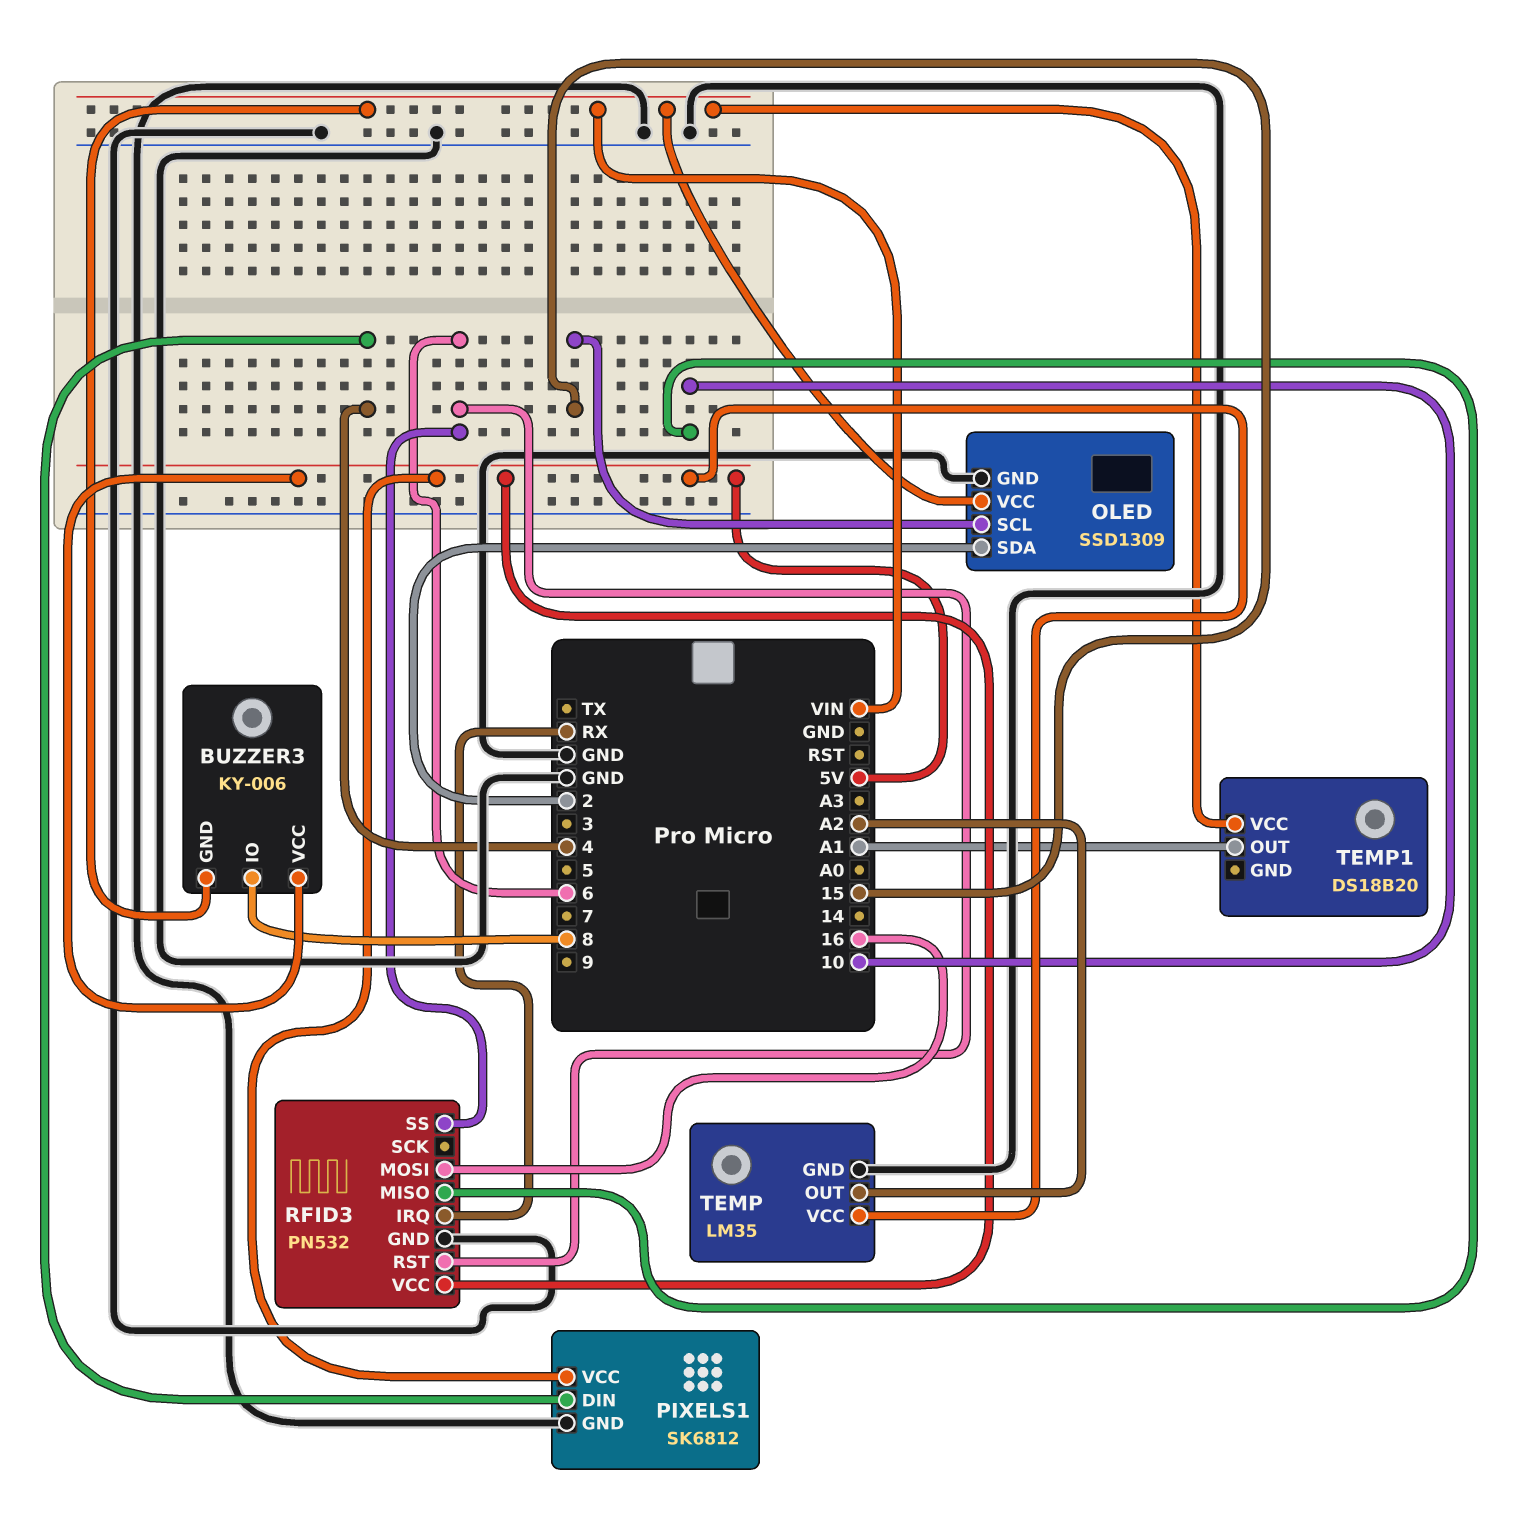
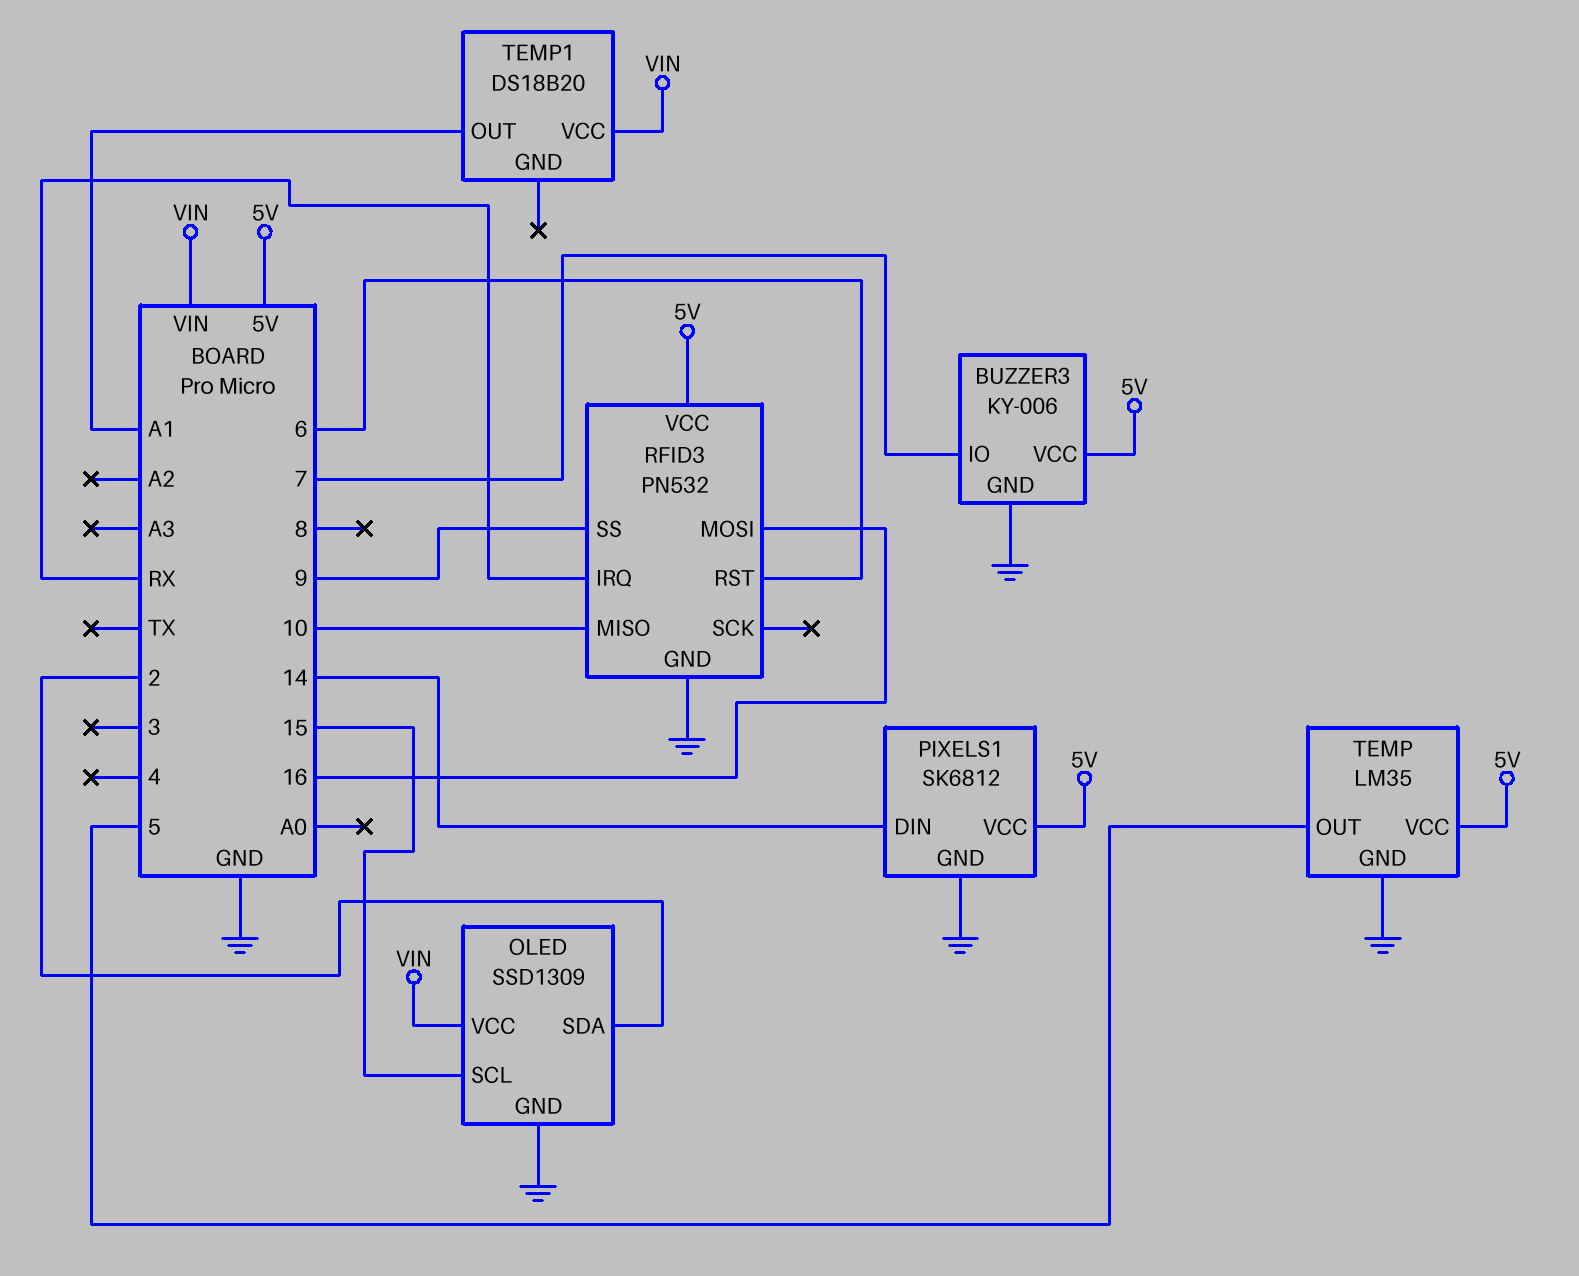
BUZZER3 pin GND: VIN -> GND
BUZZER3 pin IO: 8 -> 7
PIXELS1 pin DIN: 4 -> 14
RFID3 pin SS: 6 -> 9
TEMP pin OUT: A2 -> 5

